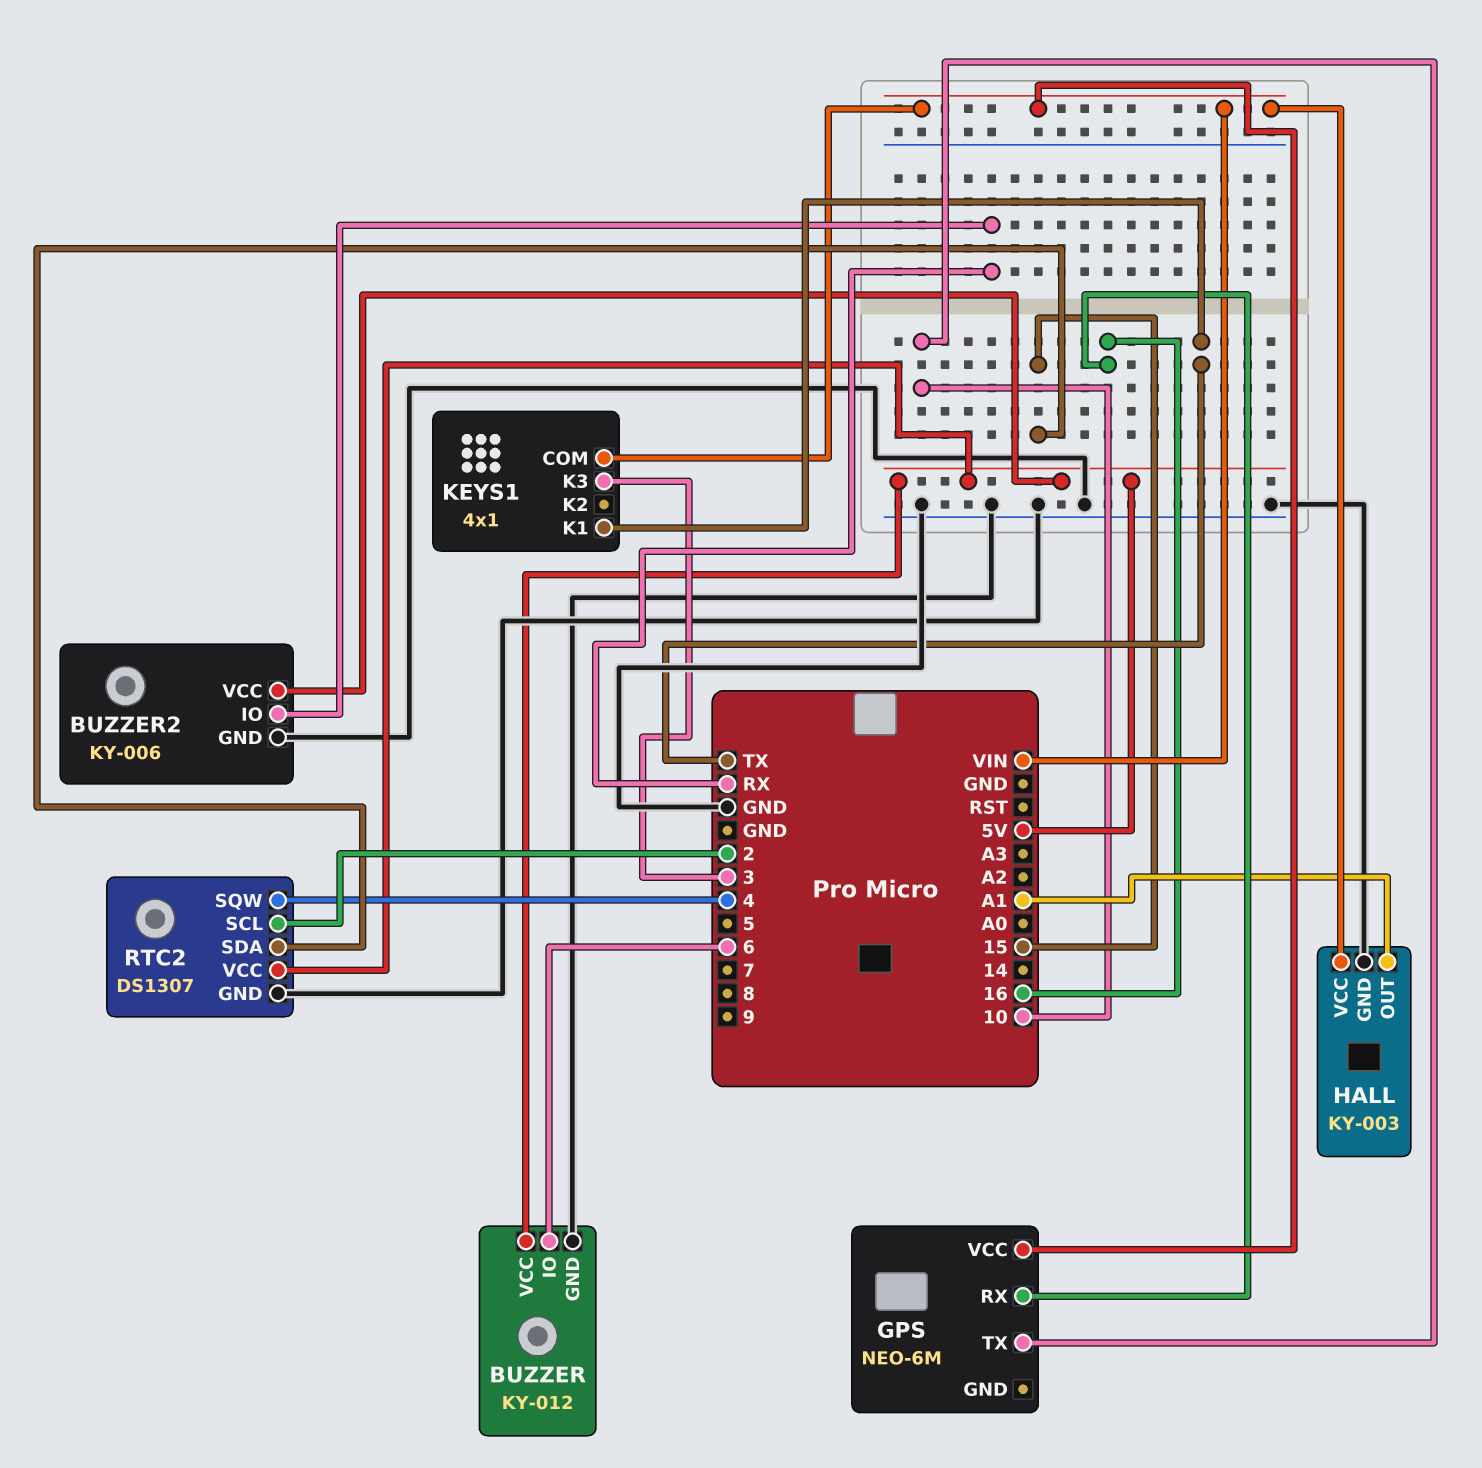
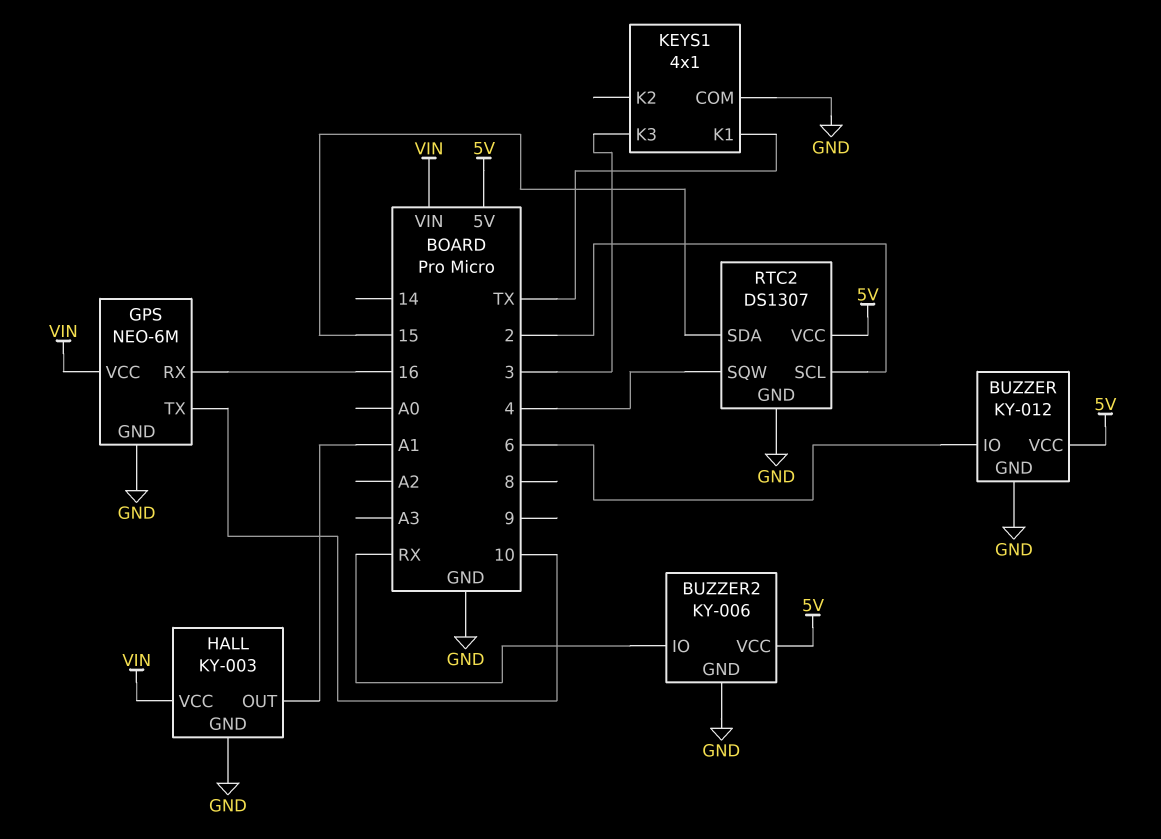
GPS pin GND: none -> GND
KEYS1 pin COM: VIN -> GND

